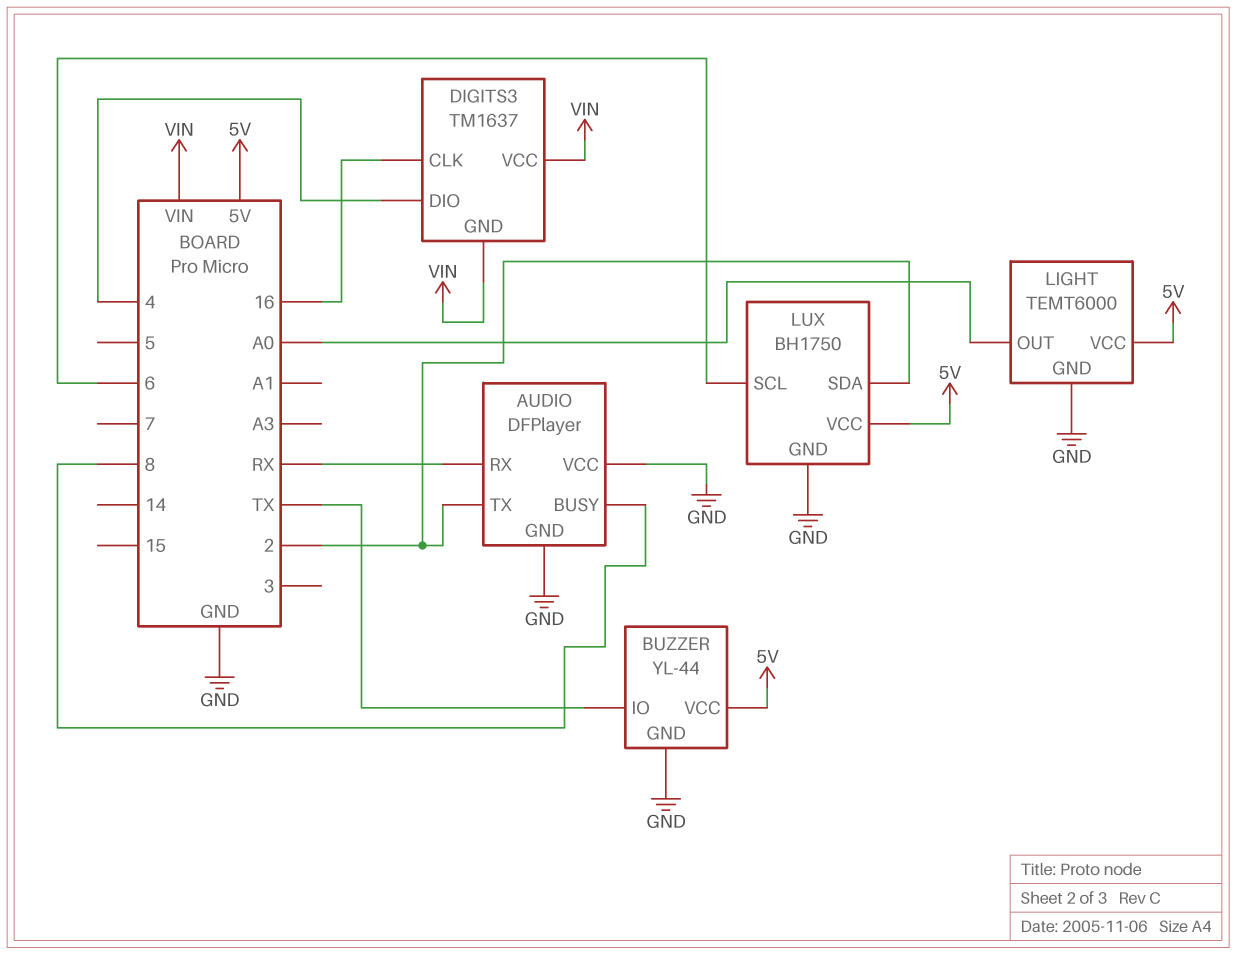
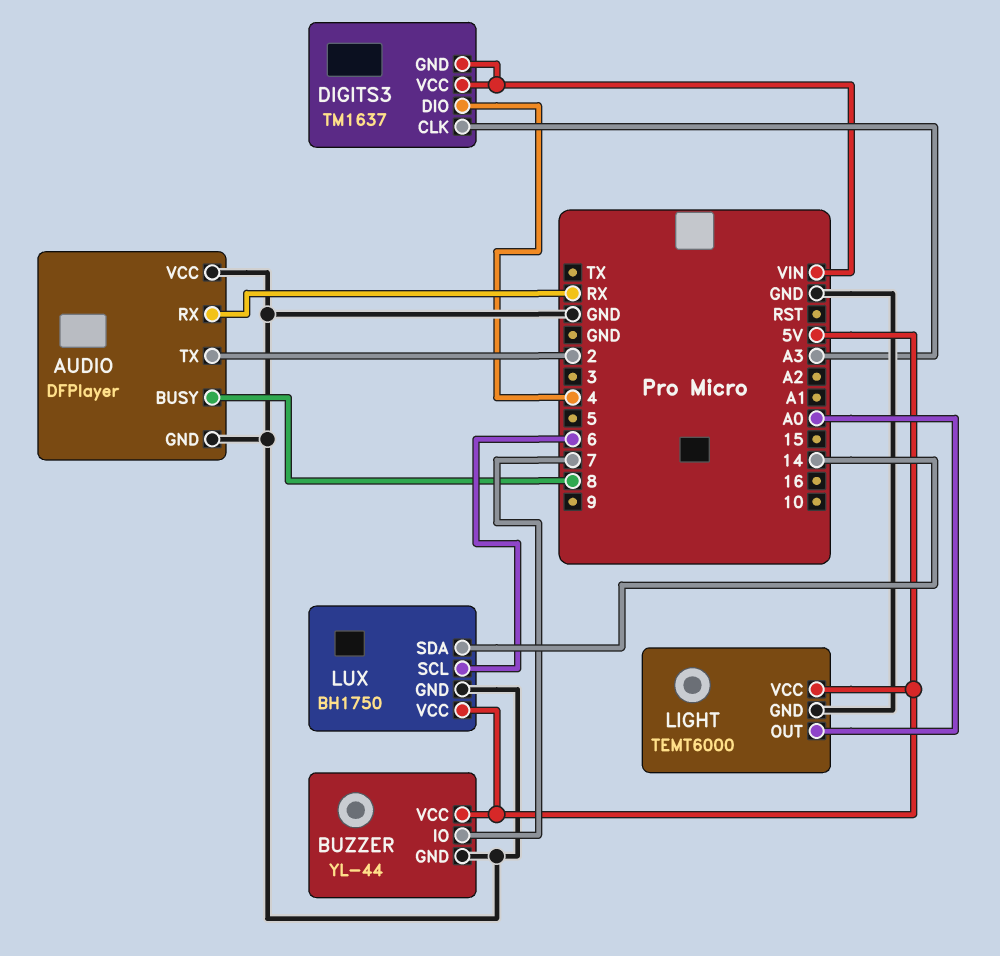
BUZZER pin IO: TX -> 7
DIGITS3 pin CLK: 16 -> A3
LUX pin SDA: 2 -> 14

